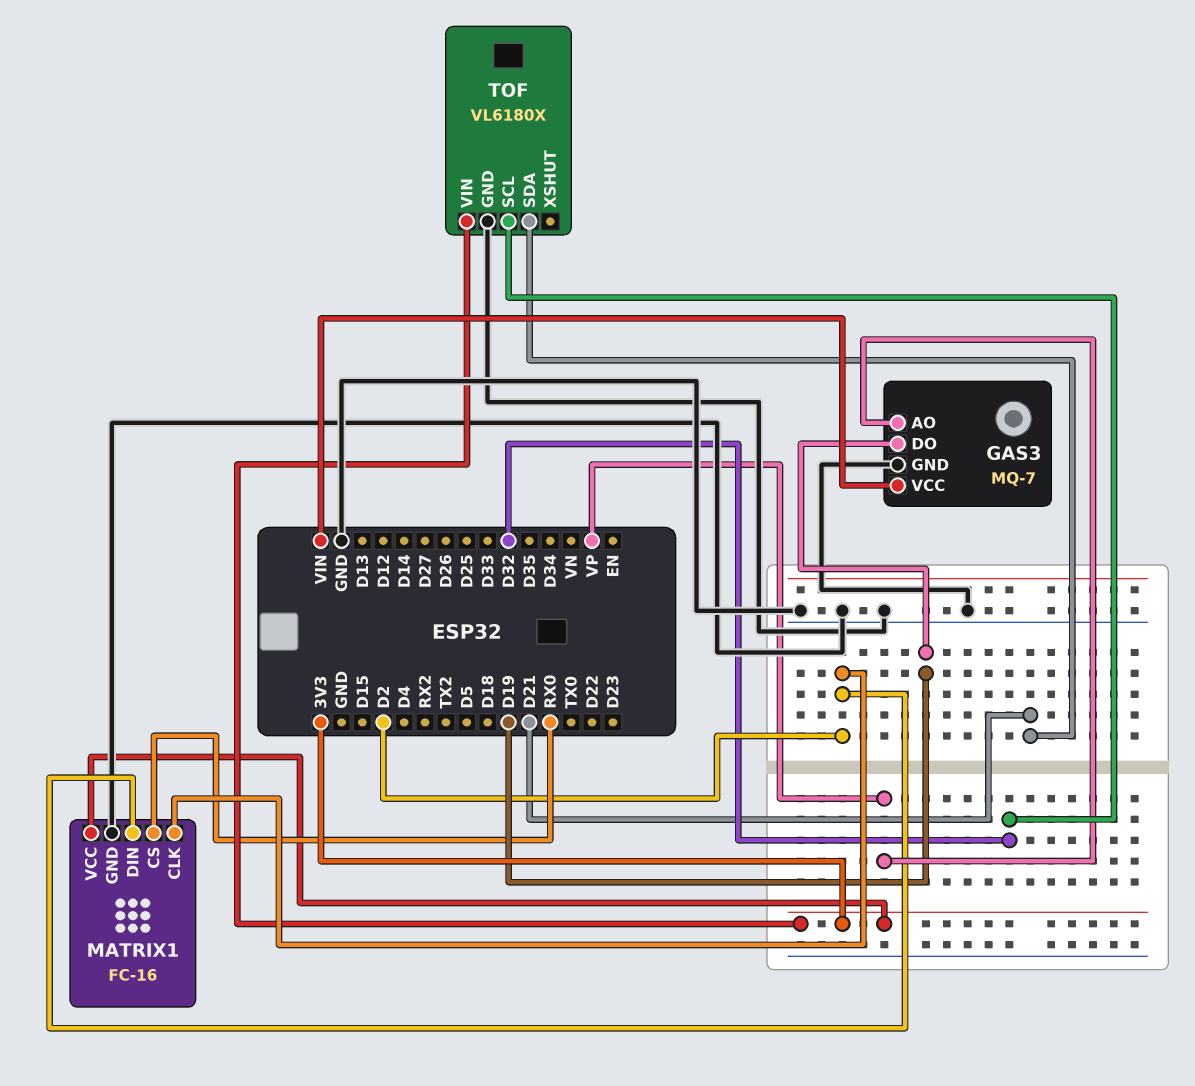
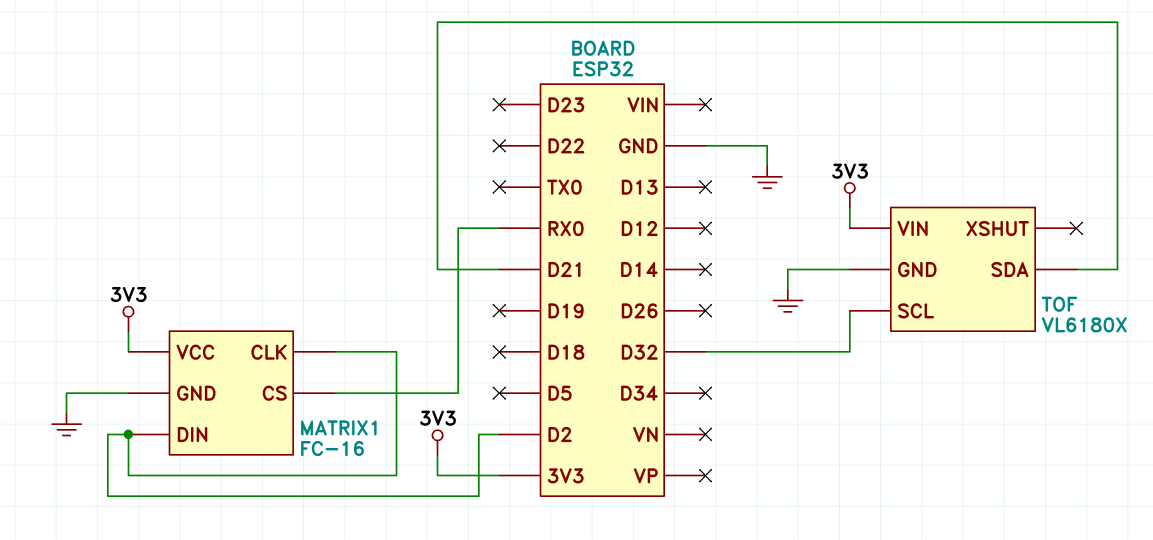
GAS3: MQ-7 -> none
GAS3 pin AO: VP -> none
GAS3 pin DO: D19 -> none
GAS3 pin GND: GND -> none
GAS3 pin VCC: VIN -> none

